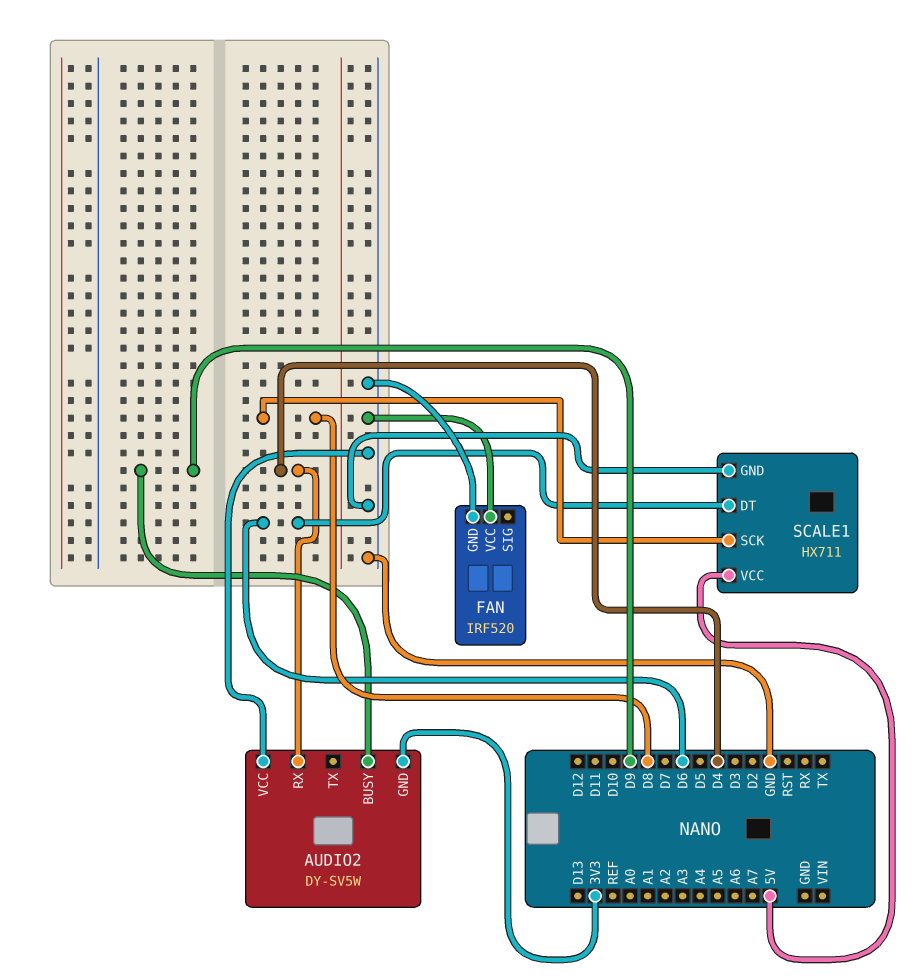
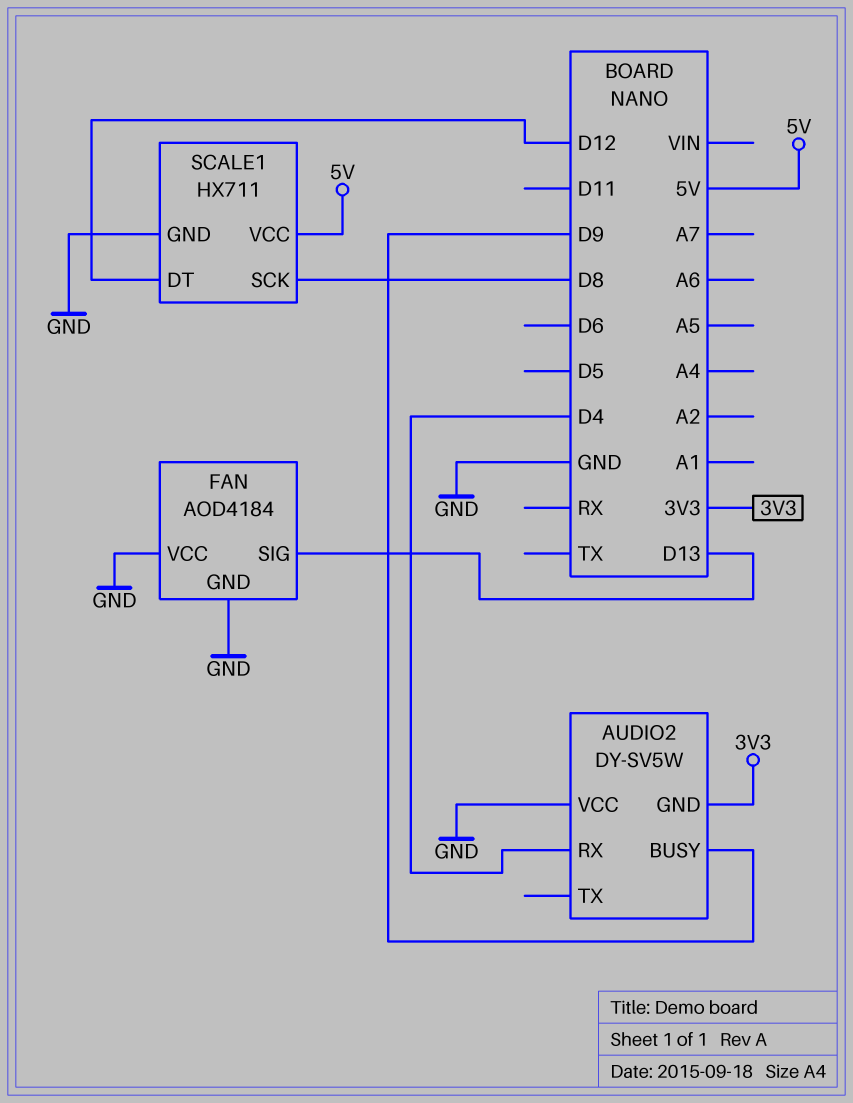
FAN: IRF520 -> AOD4184
FAN pin SIG: none -> D13
SCALE1 pin DT: D6 -> D12

